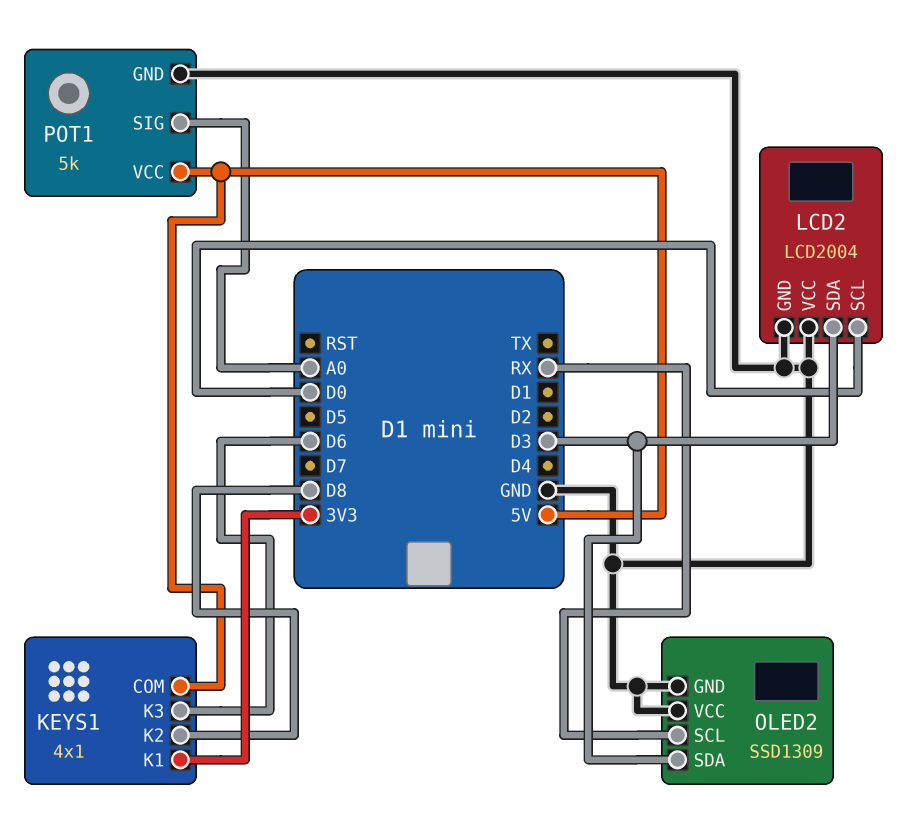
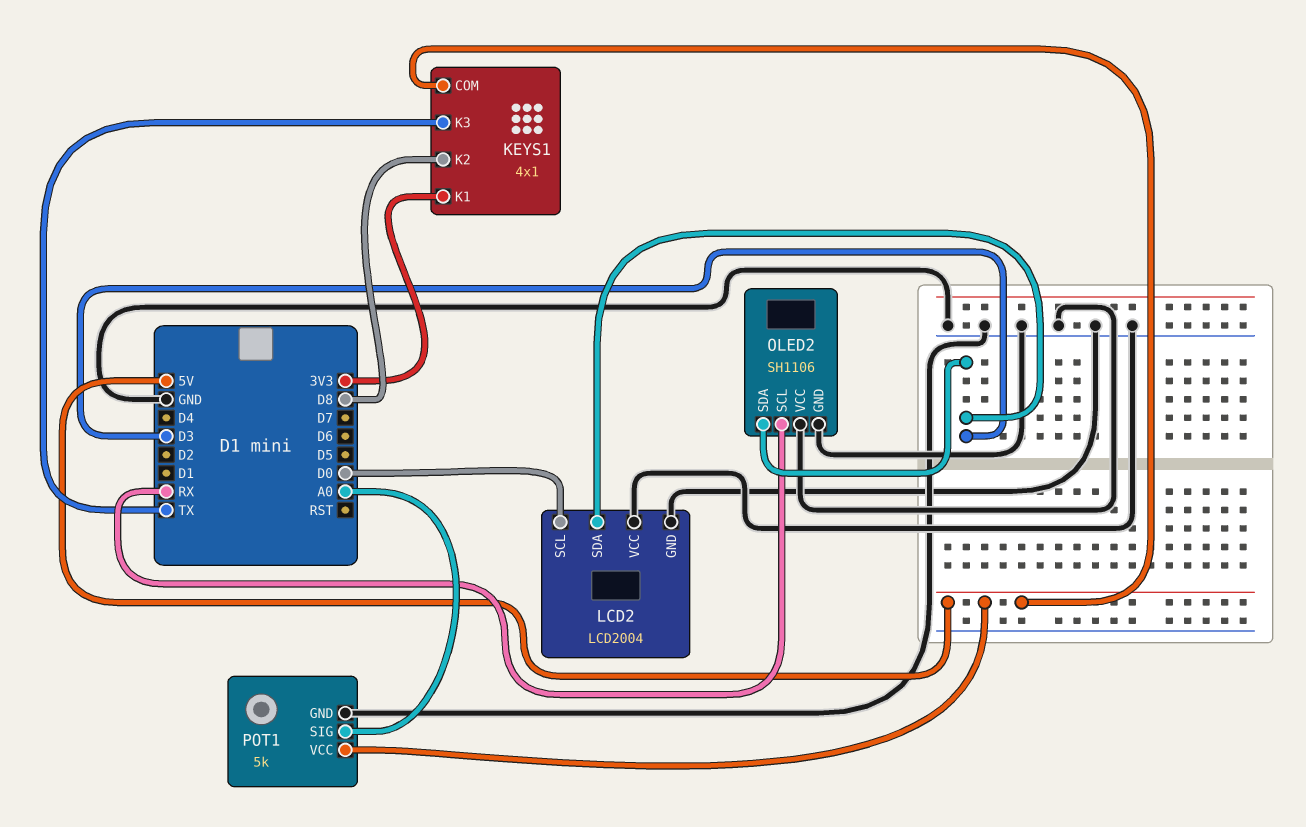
KEYS1 pin K3: D6 -> TX
OLED2: SSD1309 -> SH1106

